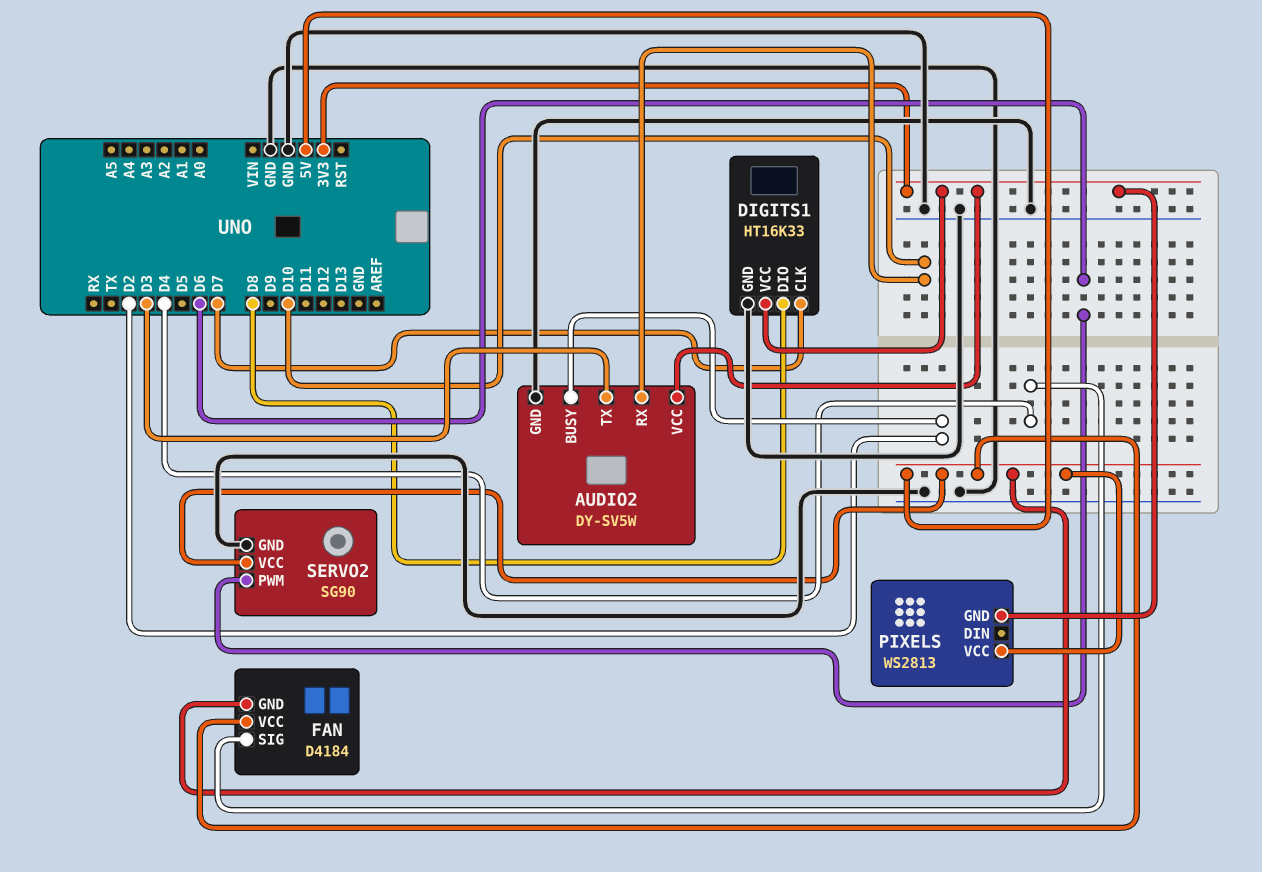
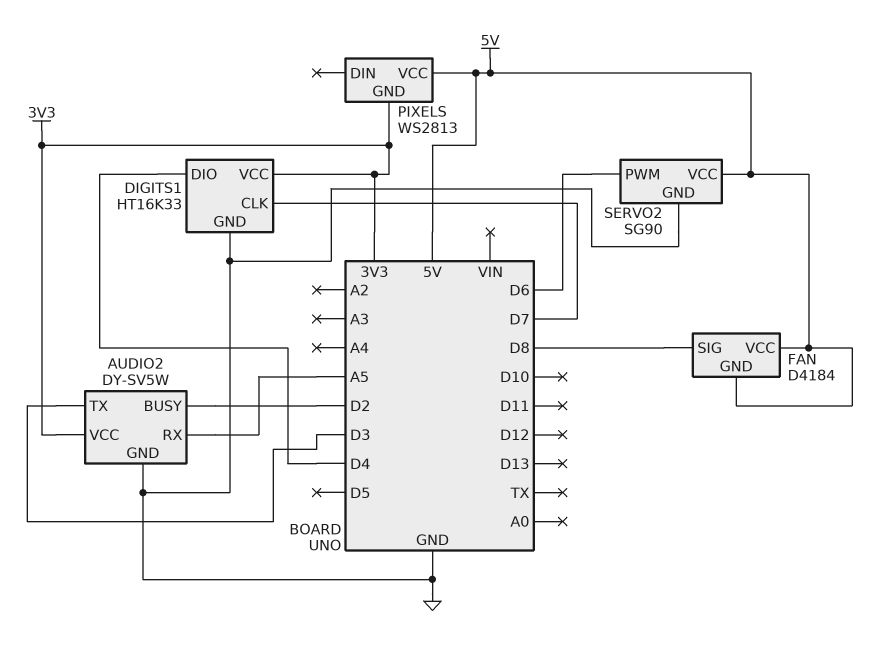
AUDIO2 pin RX: D10 -> A5
DIGITS1 pin DIO: D8 -> D4
FAN pin SIG: D4 -> D8

